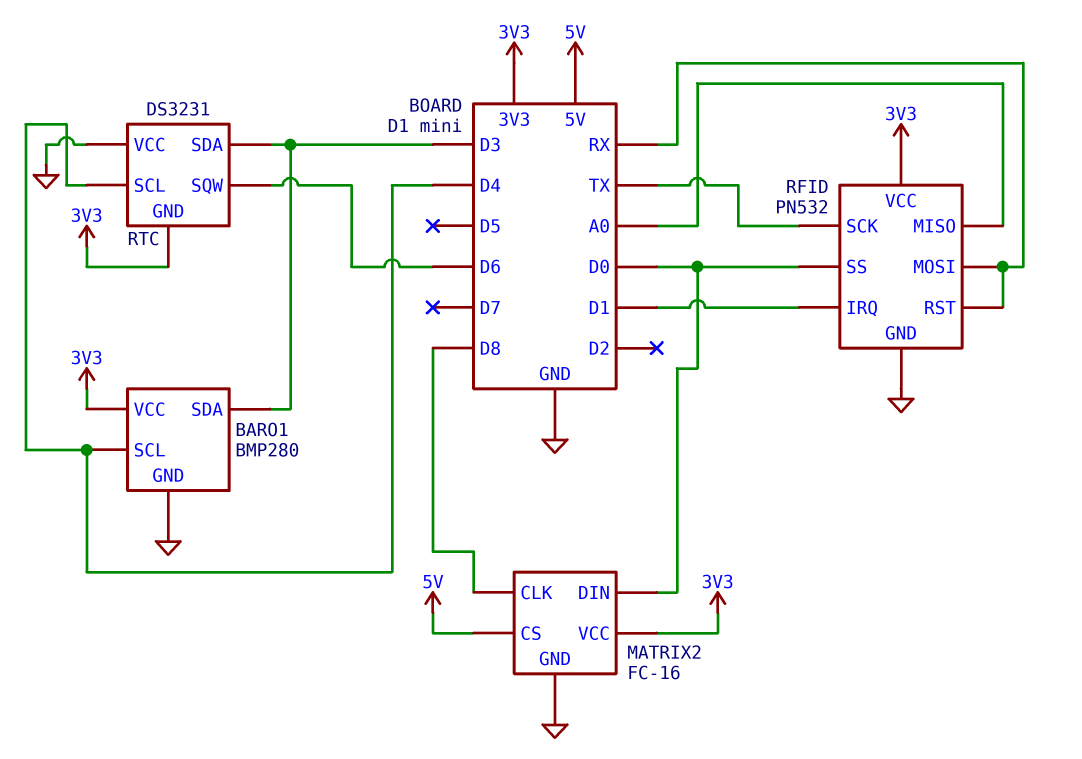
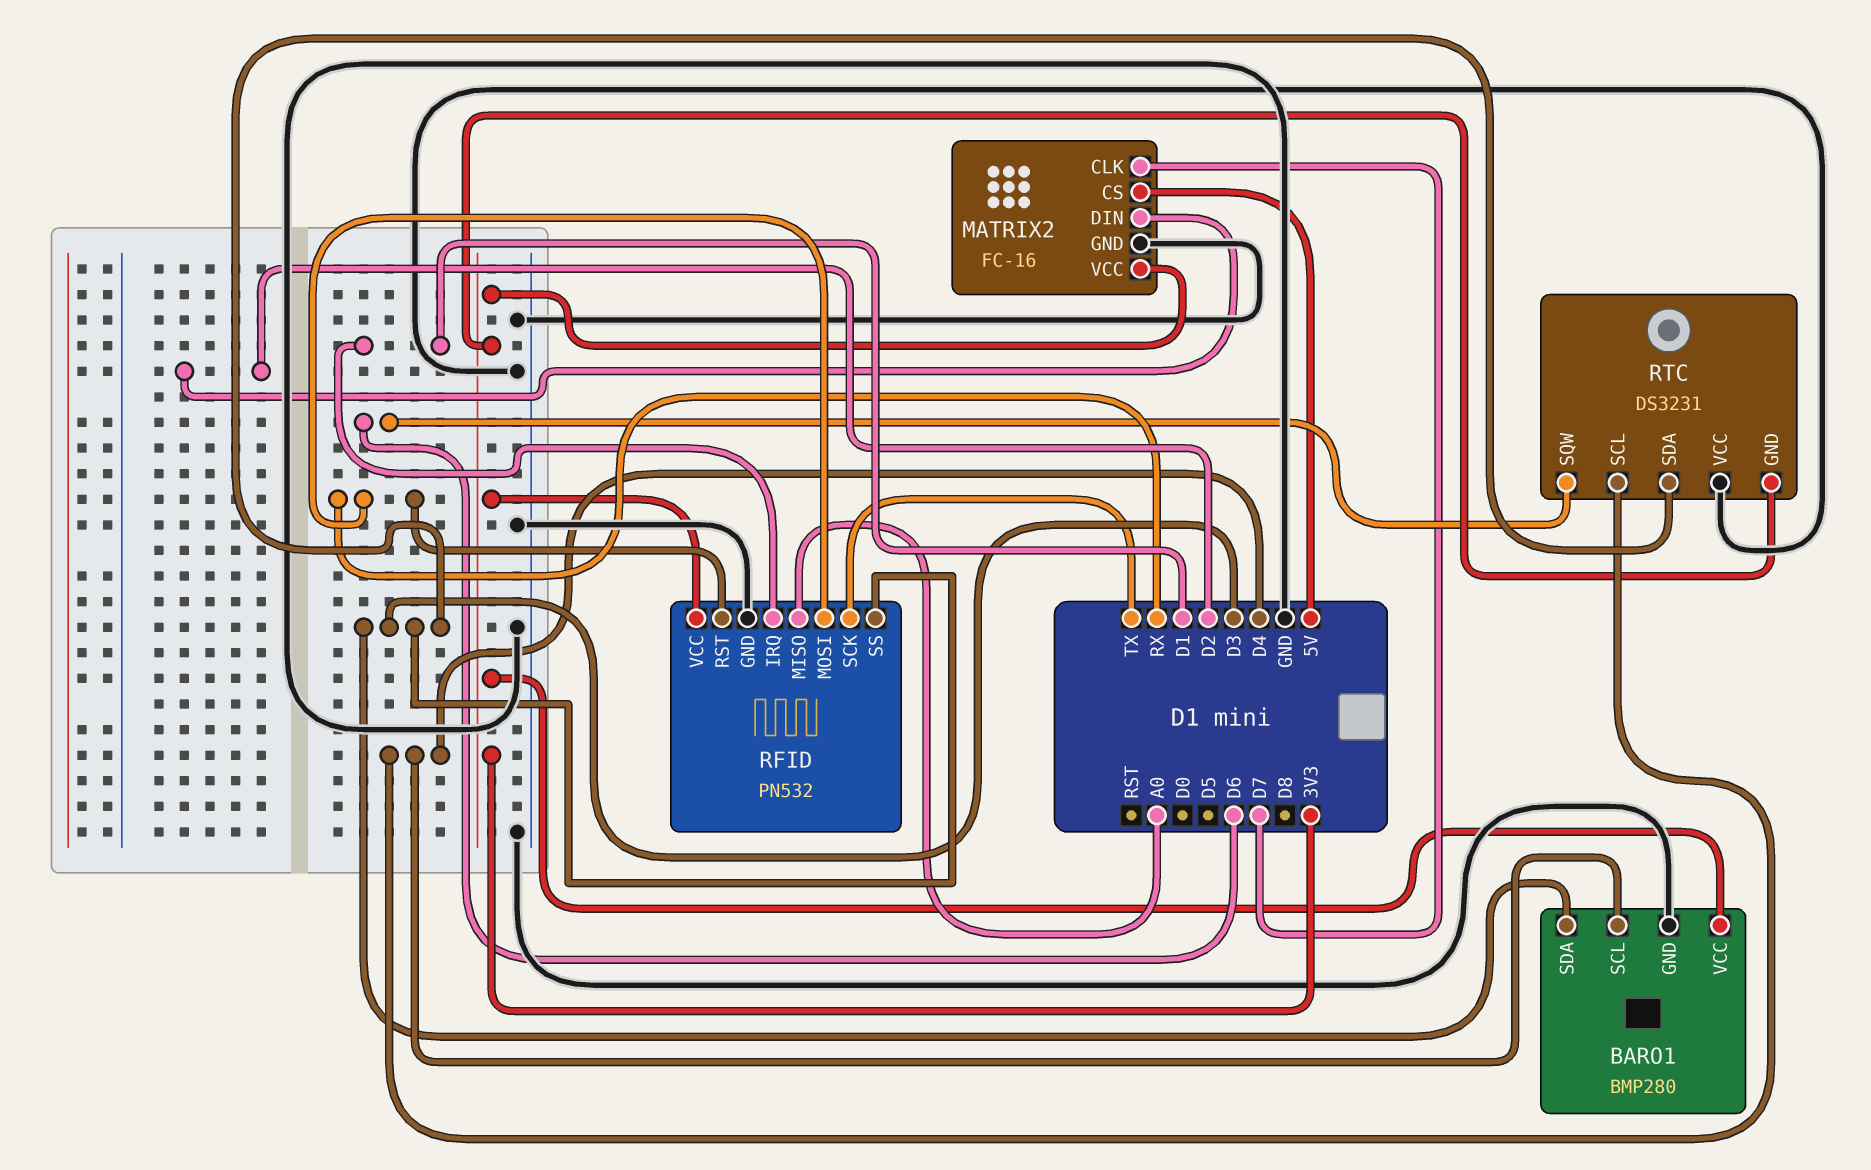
MATRIX2 pin CLK: D8 -> D7
MATRIX2 pin DIN: D0 -> D2
RFID pin SS: D0 -> D3

